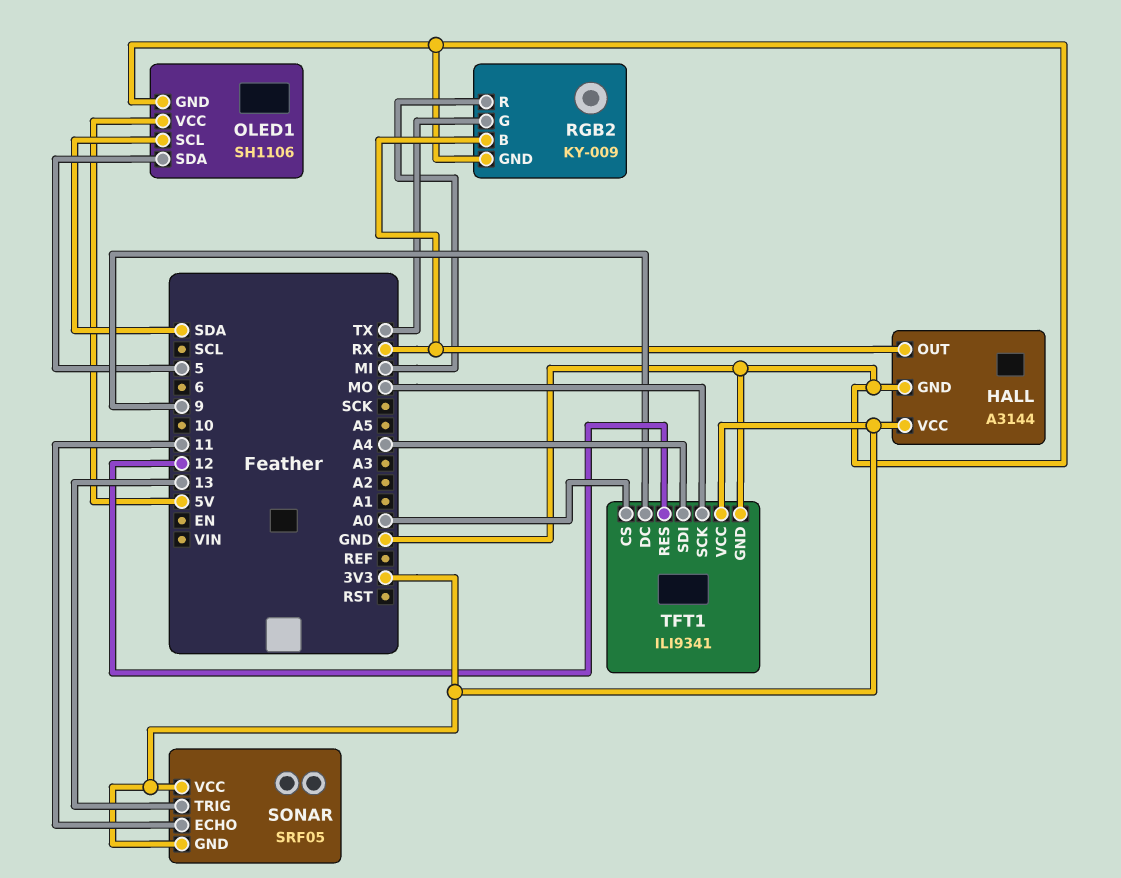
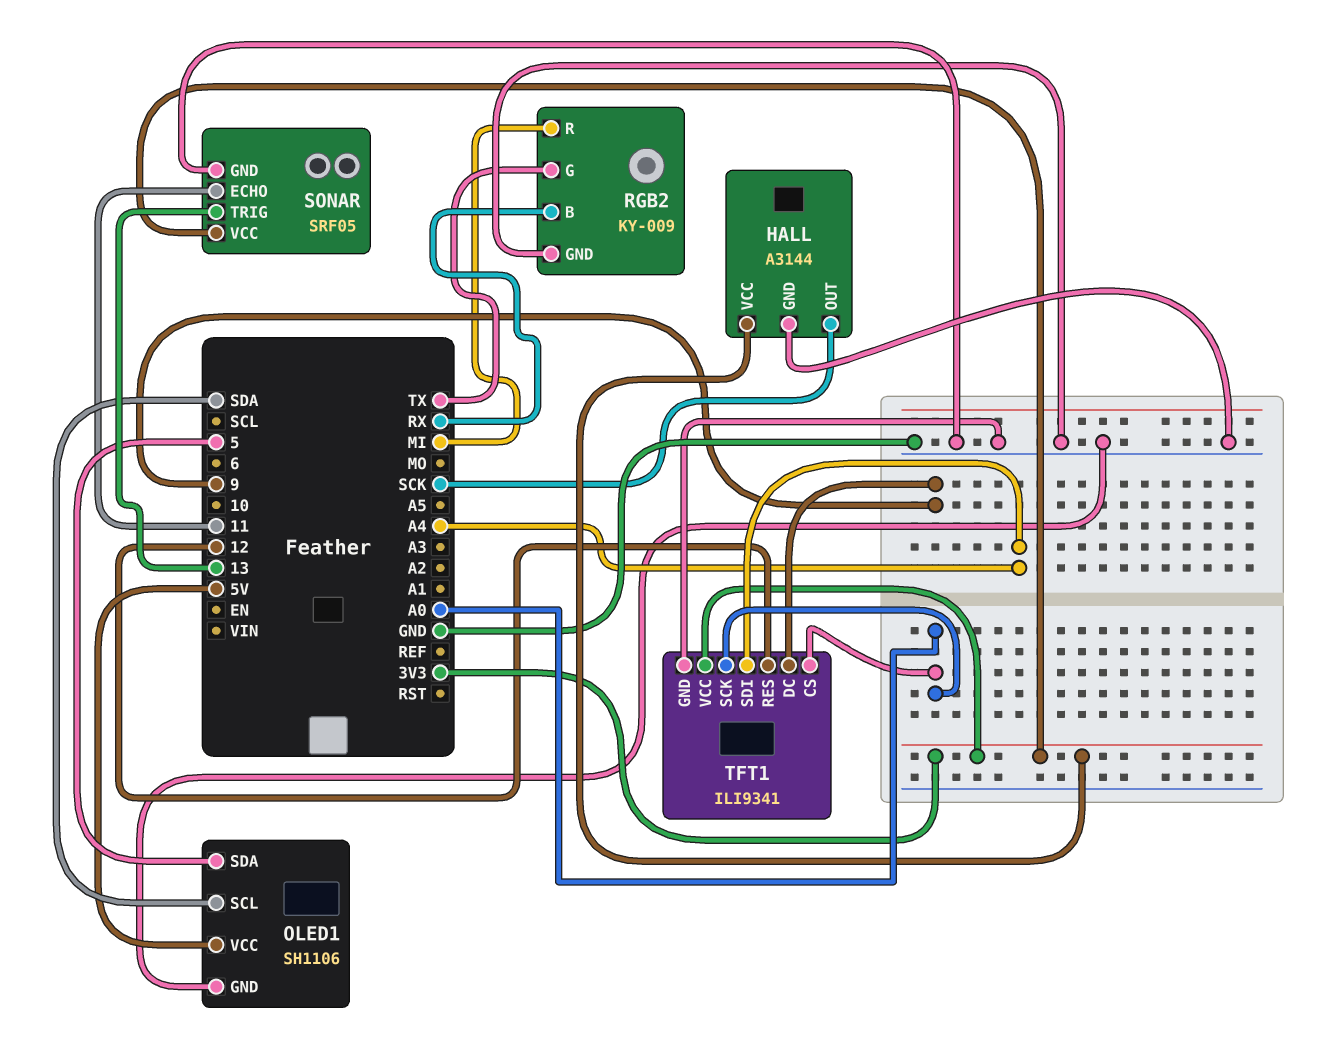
HALL pin OUT: RX -> SCK
SONAR pin GND: 3V3 -> GND
TFT1 pin SCK: MO -> A0

